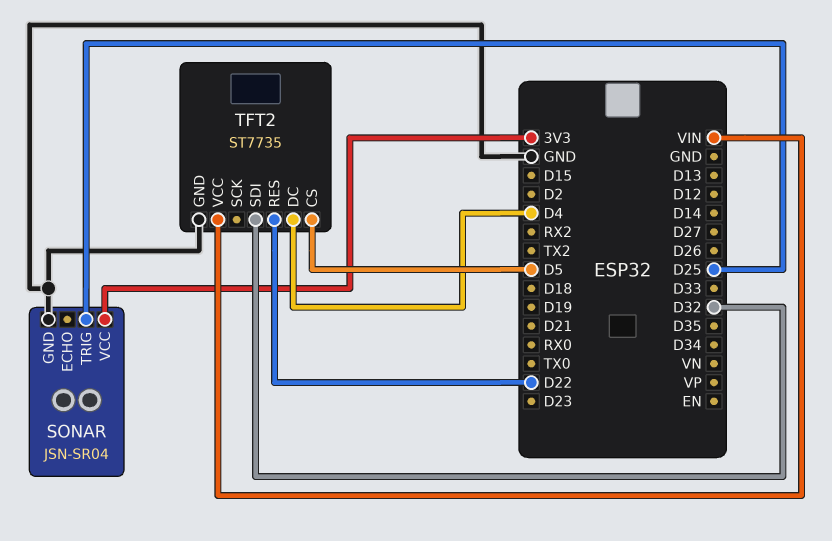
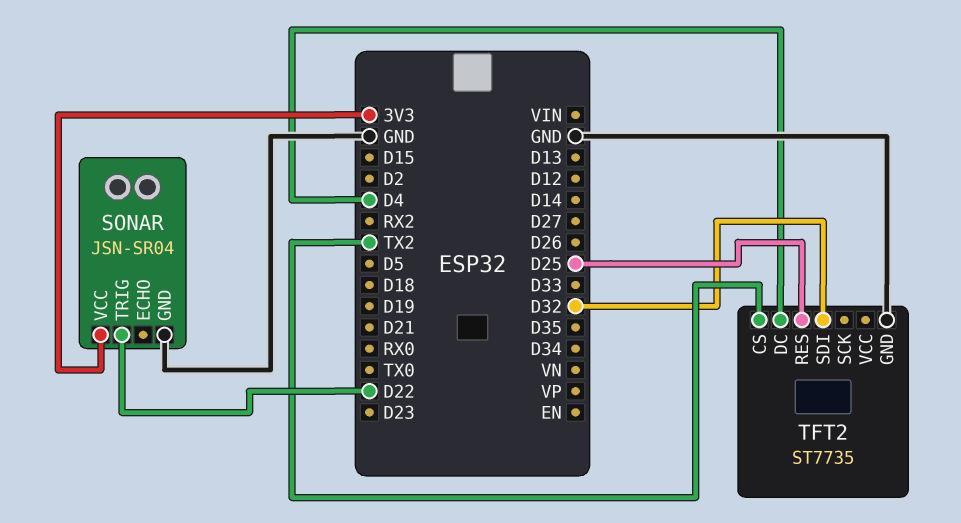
SONAR pin TRIG: D25 -> D22
TFT2 pin CS: D5 -> TX2
TFT2 pin RES: D22 -> D25
TFT2 pin VCC: VIN -> none

